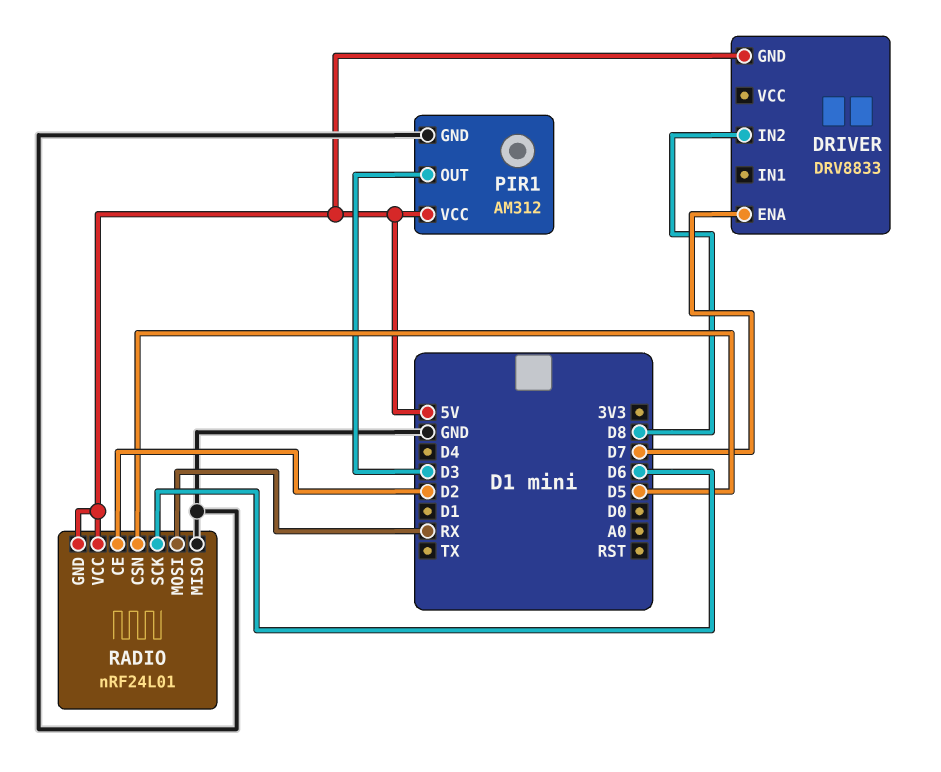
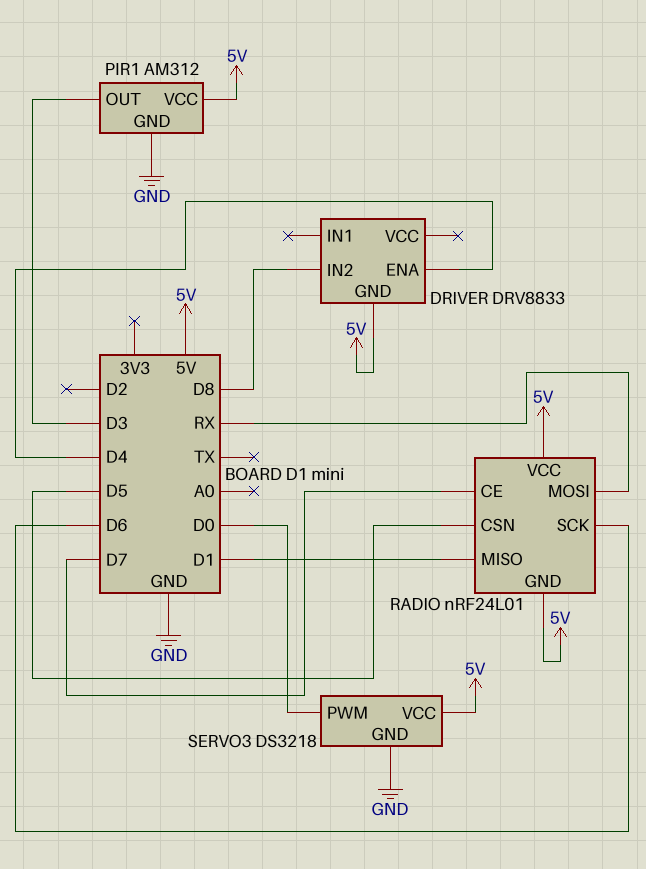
DRIVER pin ENA: D7 -> D4
RADIO pin CE: D2 -> D7
RADIO pin MISO: GND -> D1
SERVO3: none -> DS3218
SERVO3 pin GND: none -> GND
SERVO3 pin PWM: none -> D0
SERVO3 pin VCC: none -> 5V

